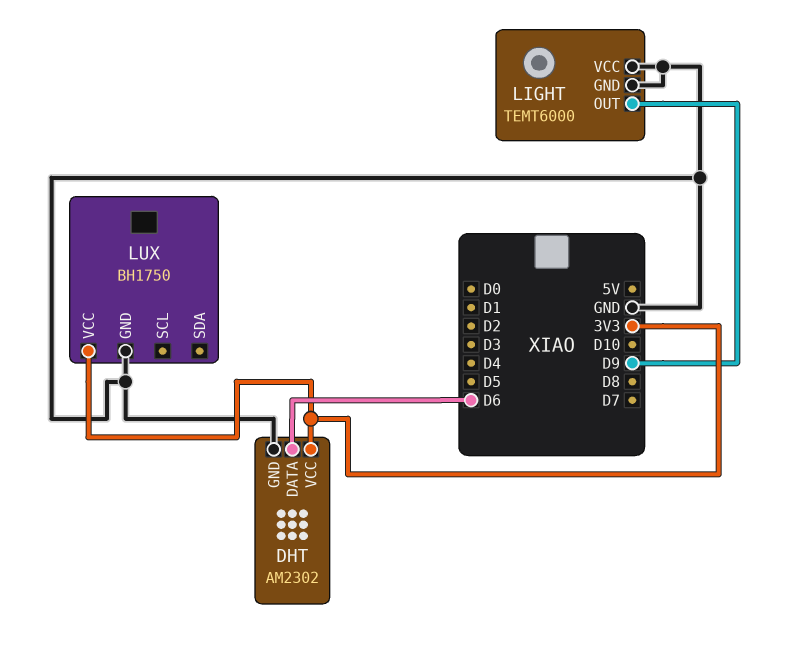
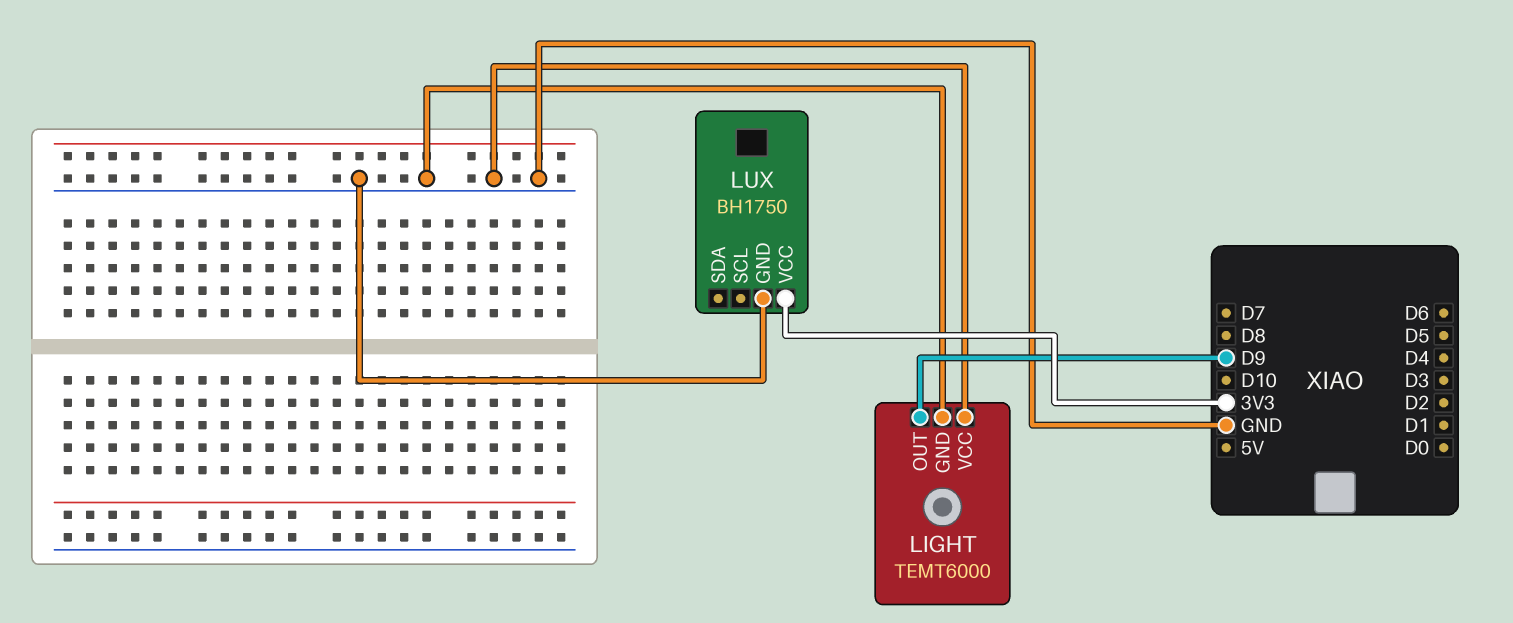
DHT: AM2302 -> none
DHT pin DATA: D6 -> none
DHT pin GND: GND -> none
DHT pin VCC: 3V3 -> none

